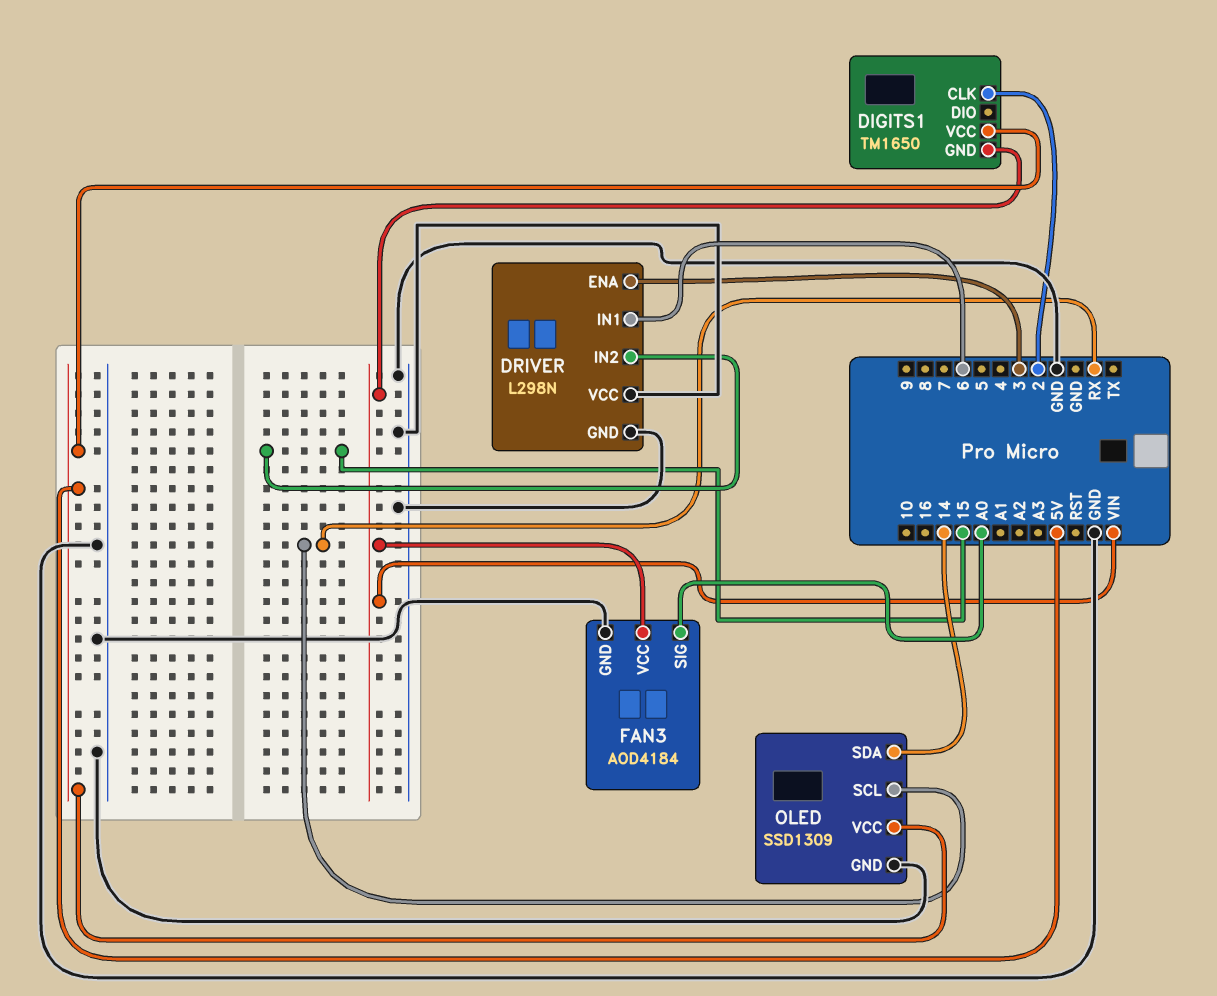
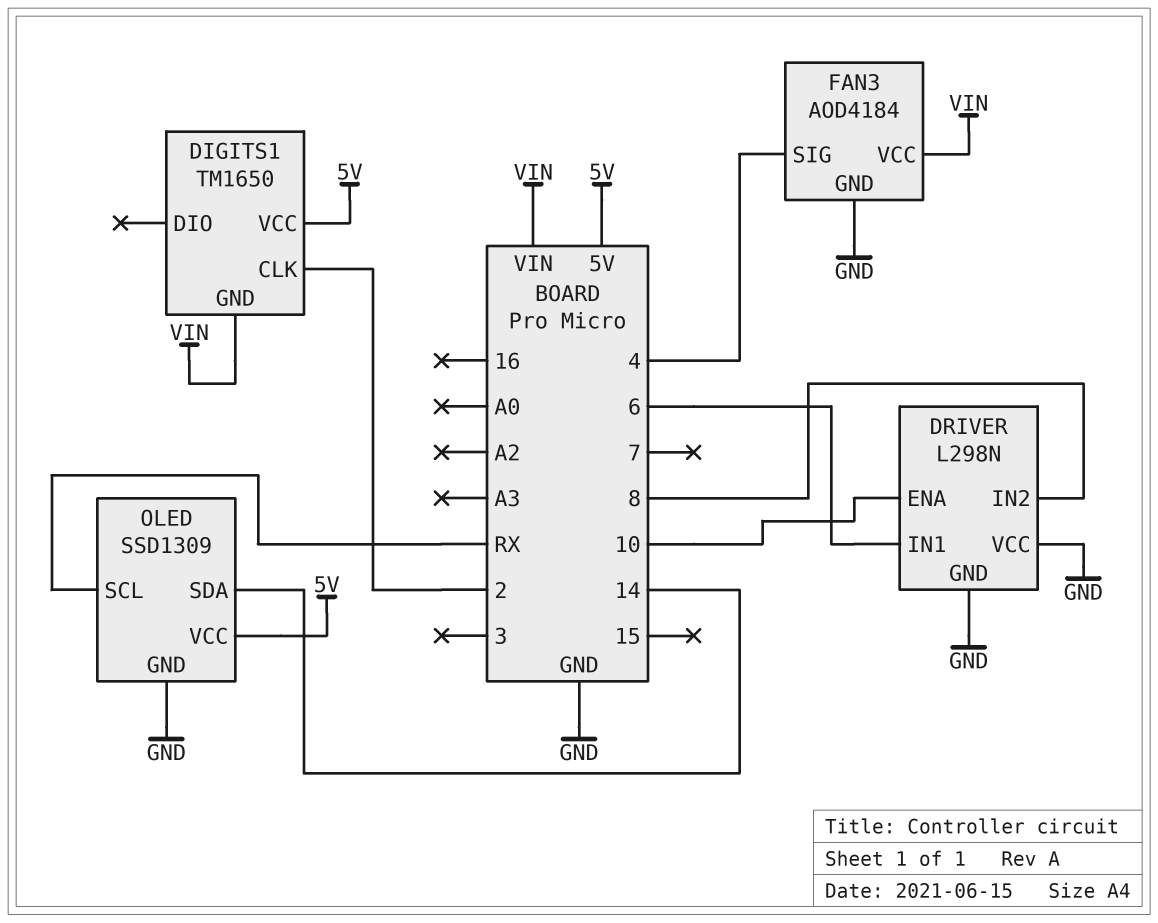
DRIVER pin ENA: 3 -> 10
DRIVER pin IN2: 15 -> 8
FAN3 pin SIG: A0 -> 4

